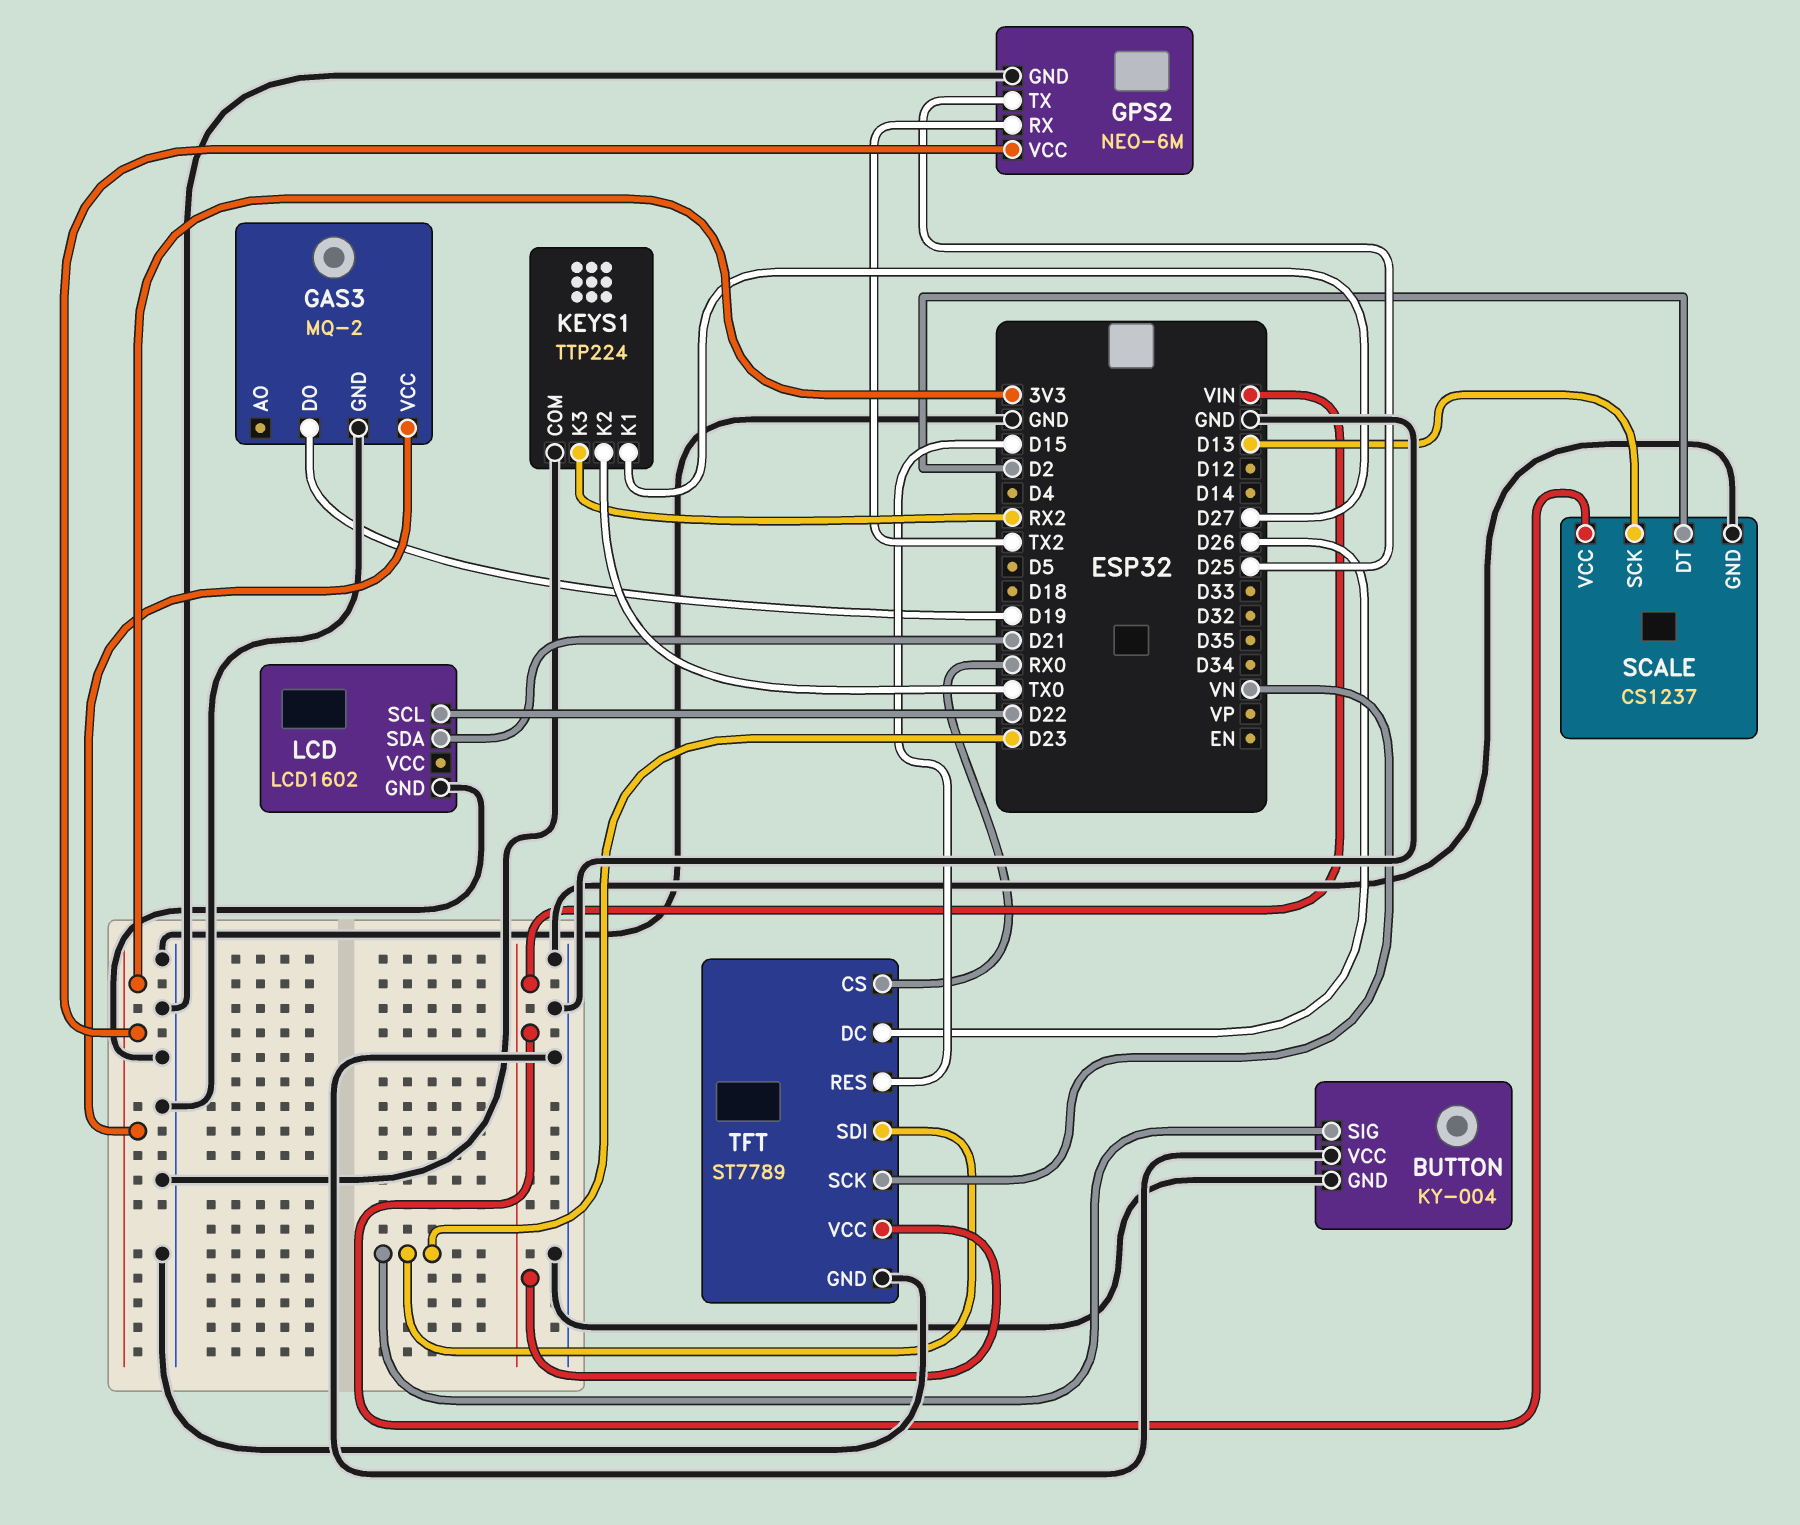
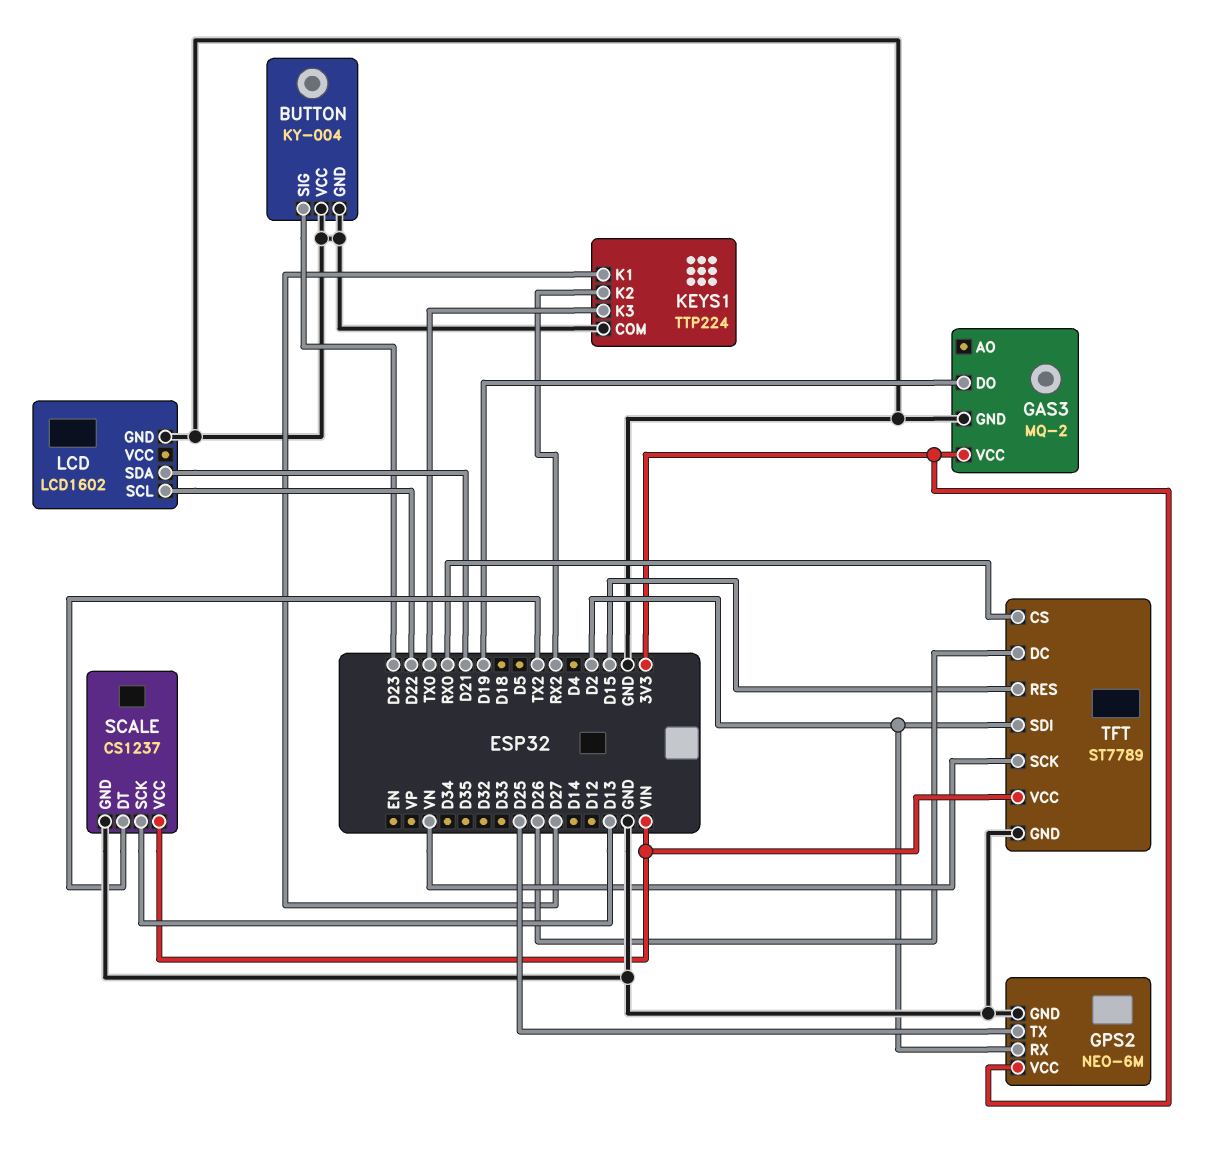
GPS2 pin RX: TX2 -> D2
KEYS1 pin K2: TX0 -> RX2
KEYS1 pin K3: RX2 -> TX0
SCALE pin DT: D2 -> TX2
TFT pin SDI: D23 -> D2

